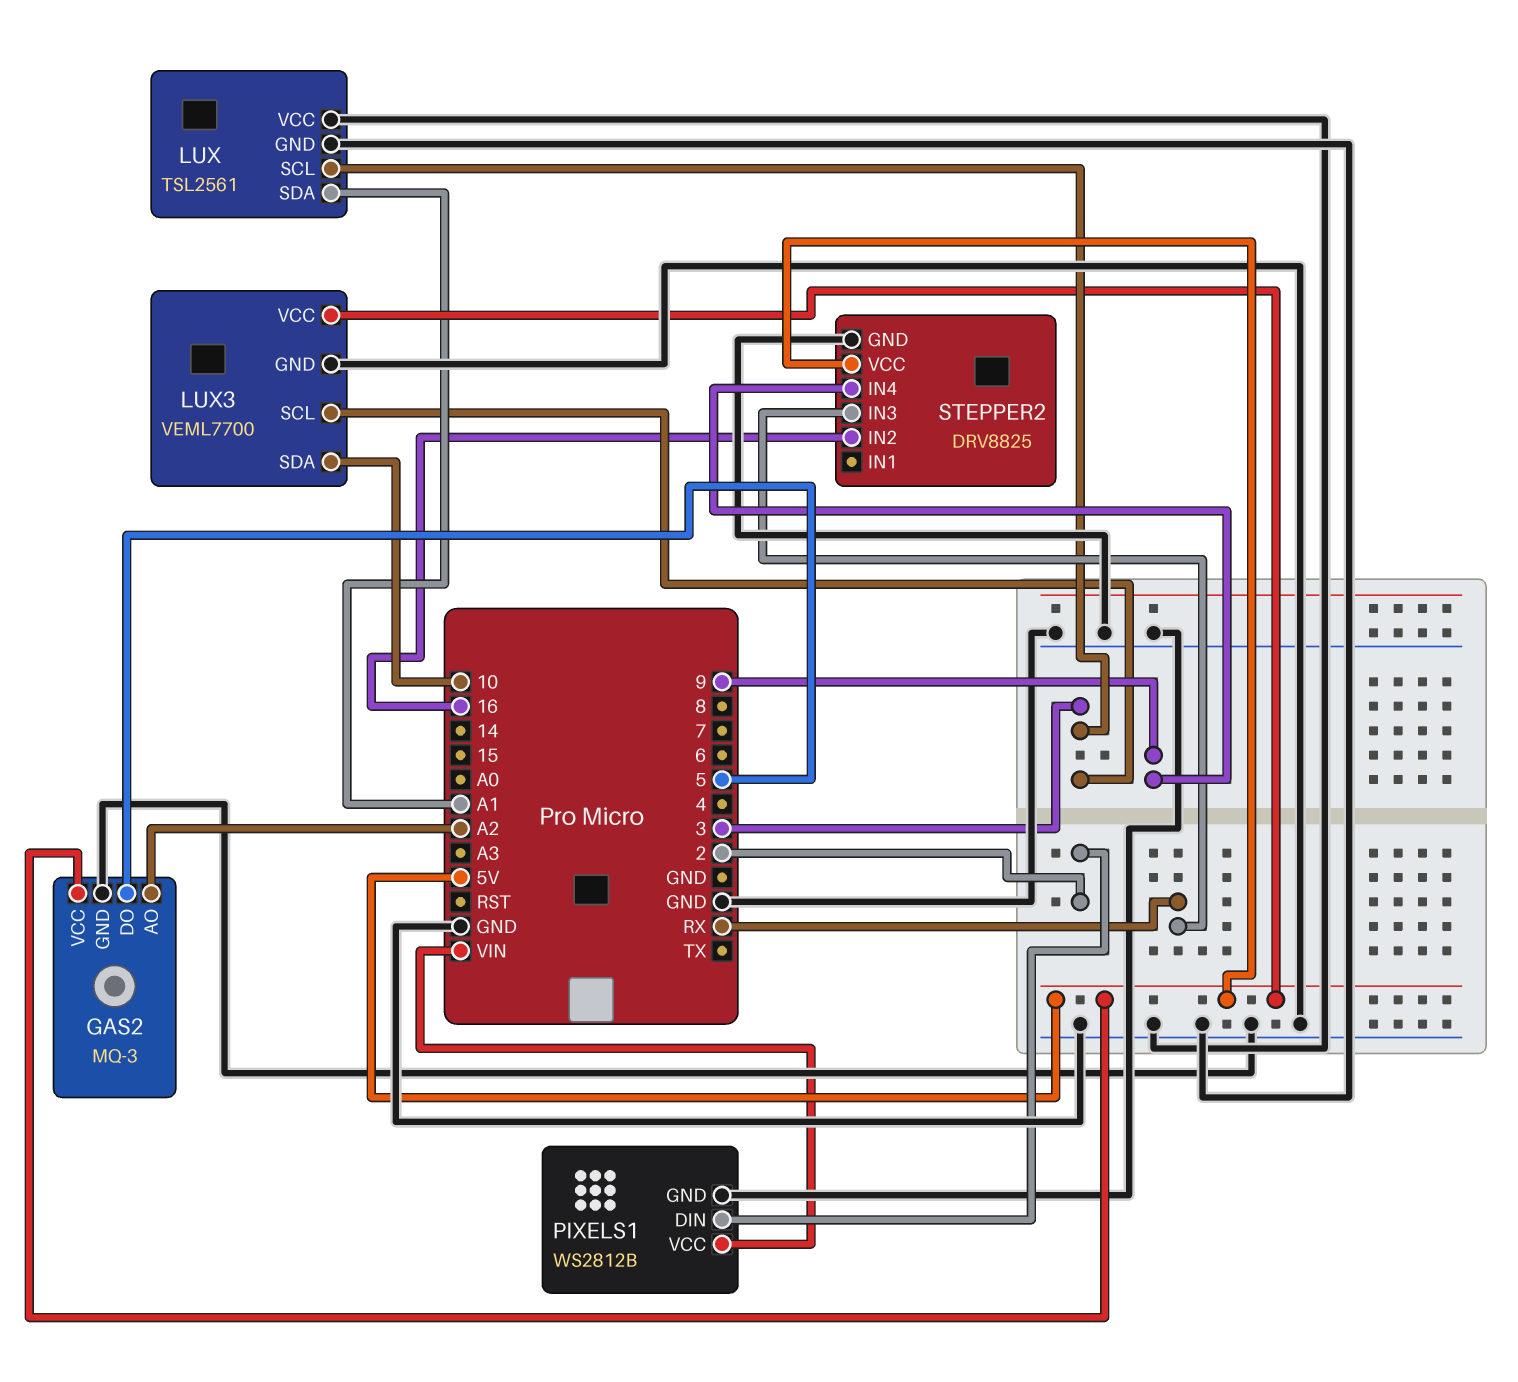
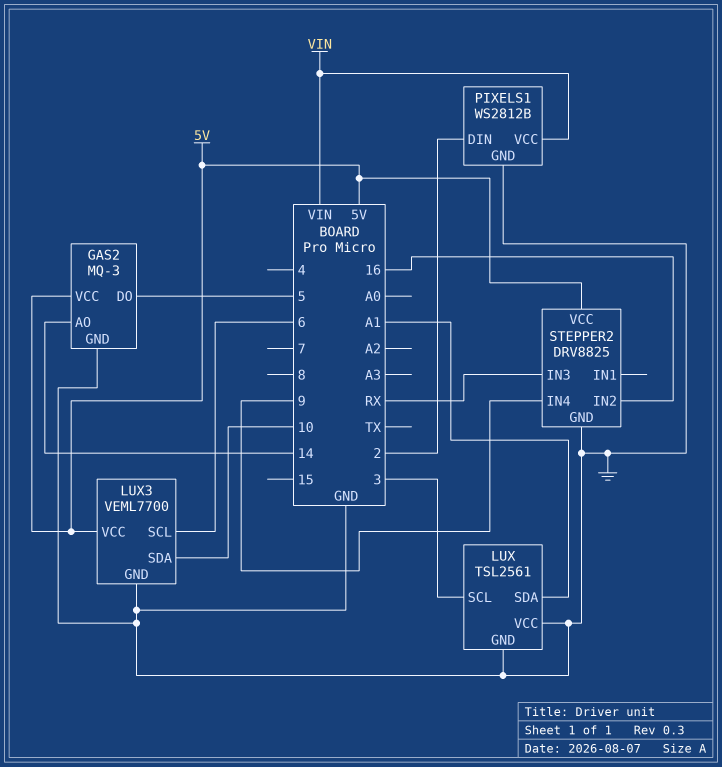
GAS2 pin AO: A2 -> 14
LUX3 pin SCL: 3 -> 6

